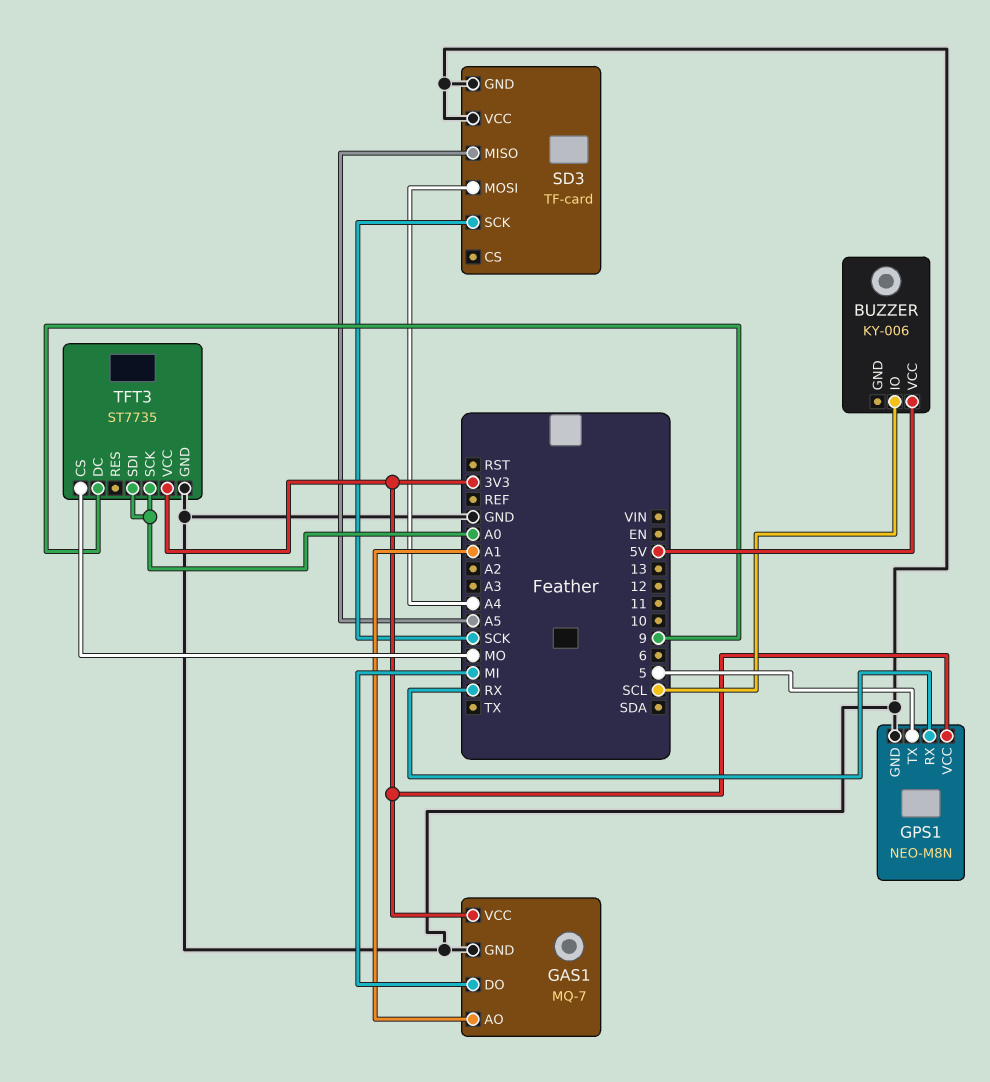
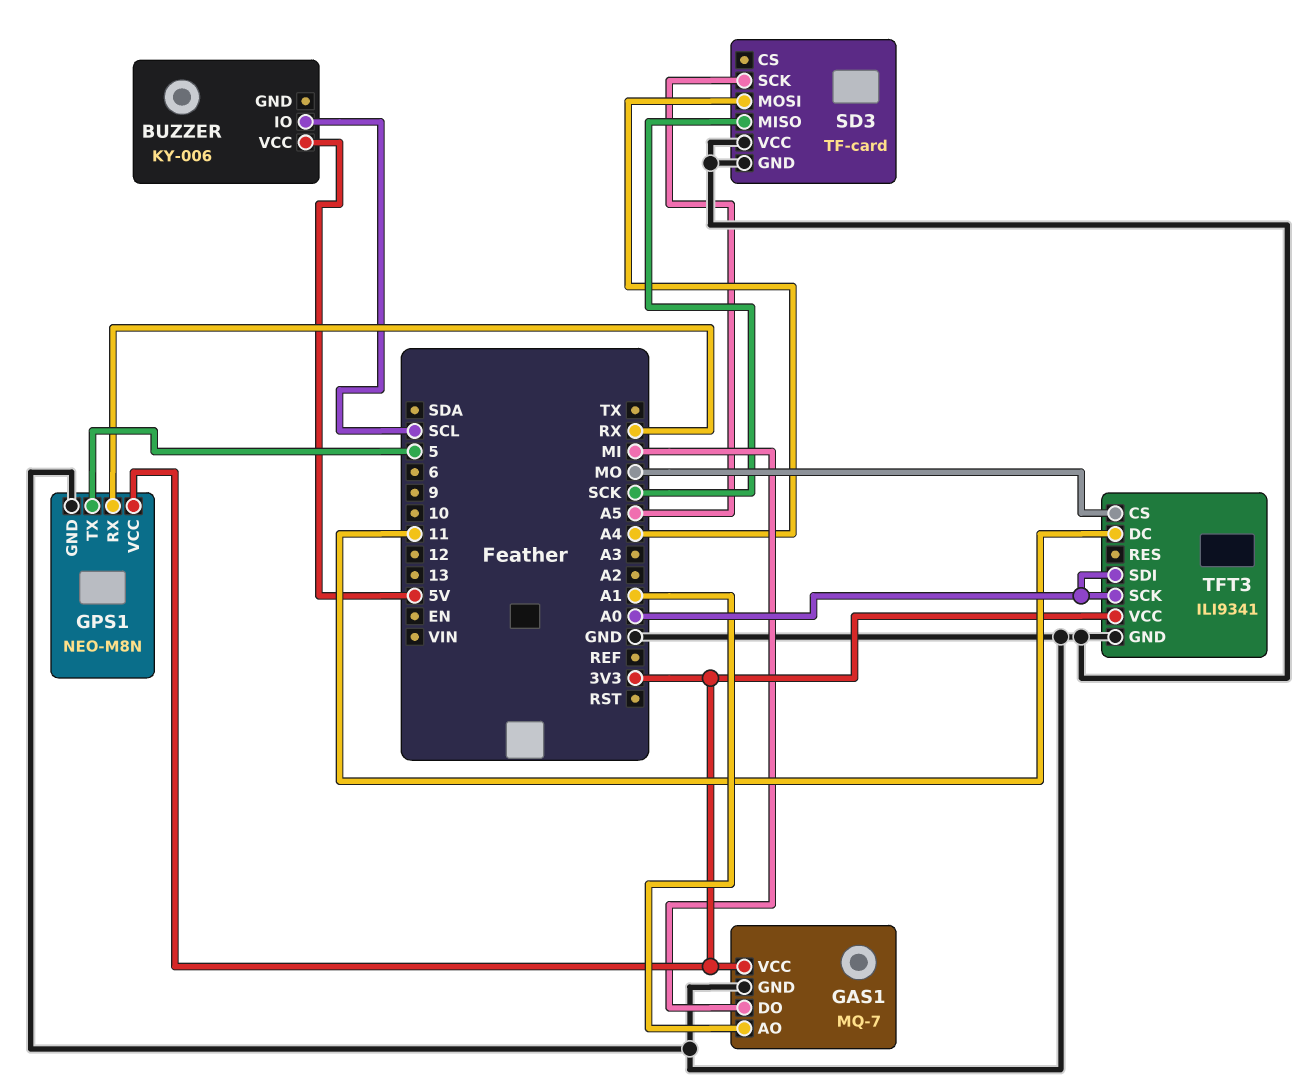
SD3 pin MISO: A5 -> SCK
SD3 pin SCK: SCK -> A5
TFT3: ST7735 -> ILI9341
TFT3 pin DC: 9 -> 11

